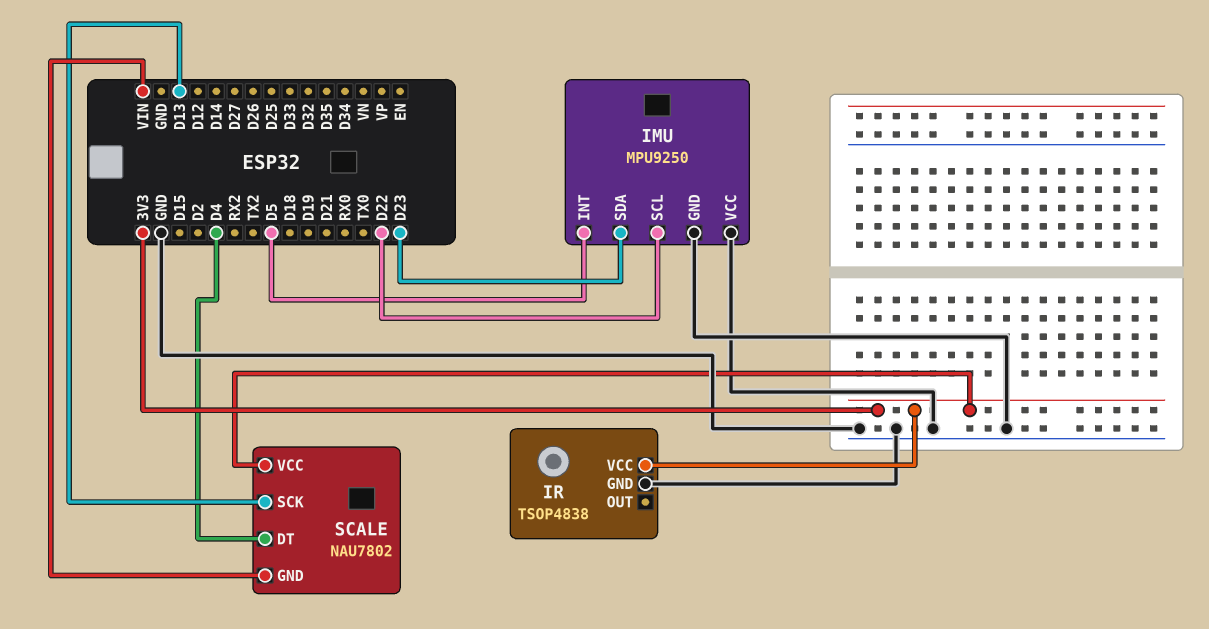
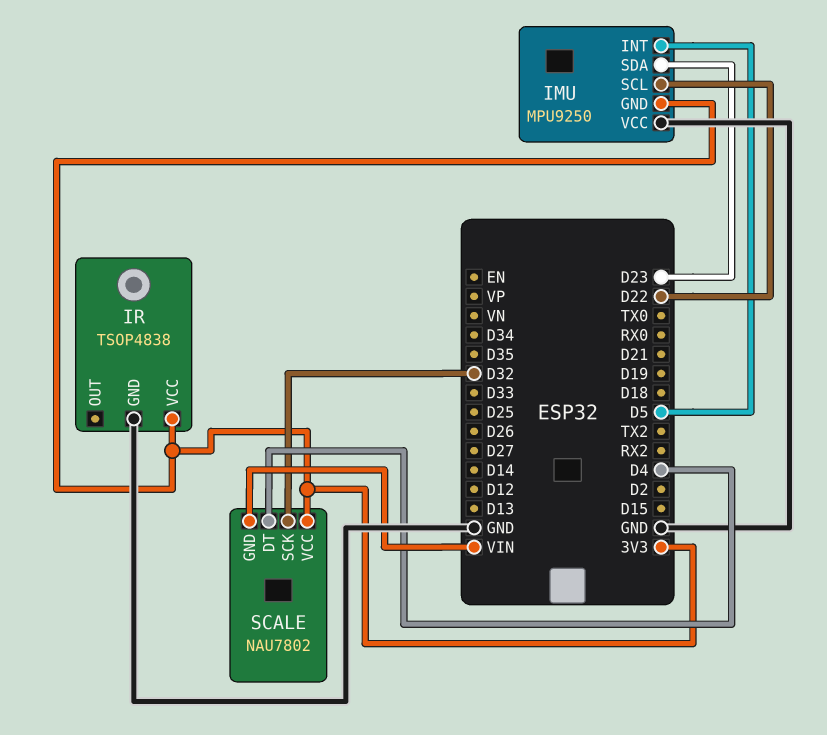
IMU pin GND: GND -> 3V3
SCALE pin SCK: D13 -> D32

